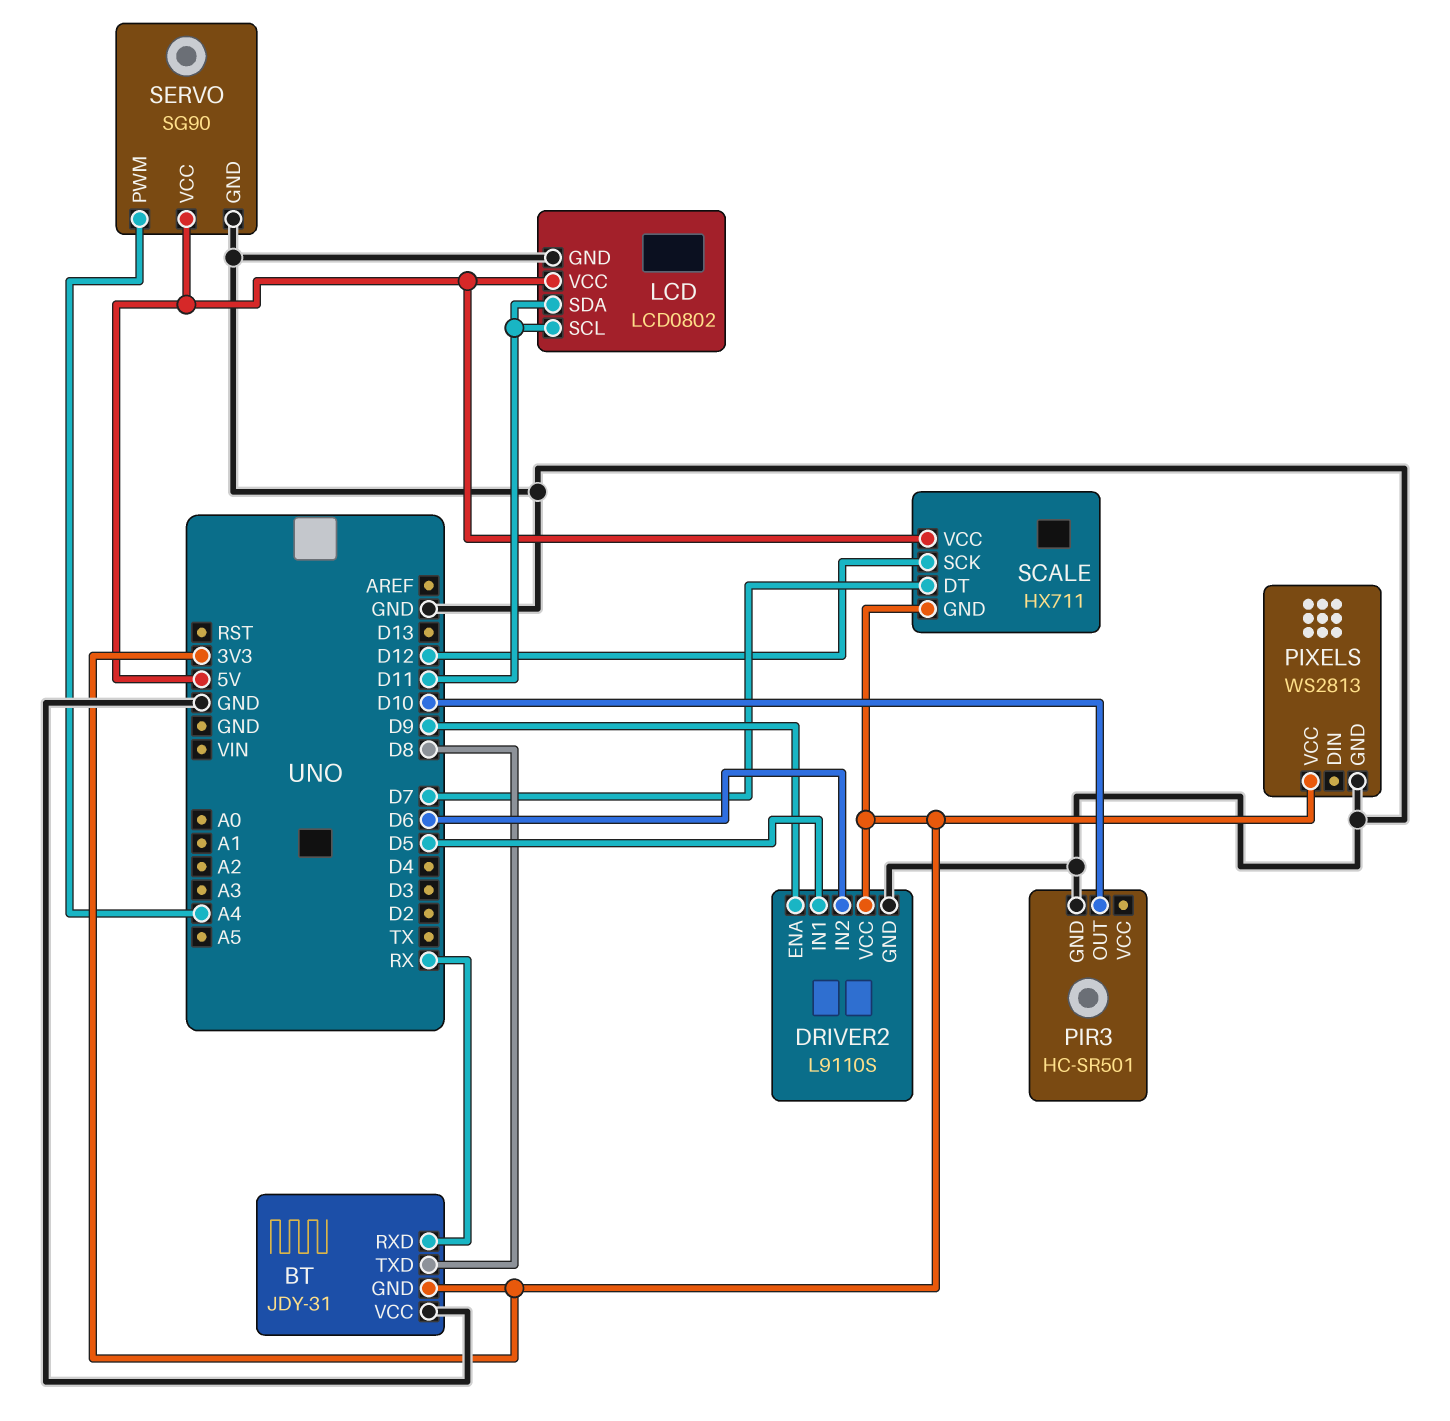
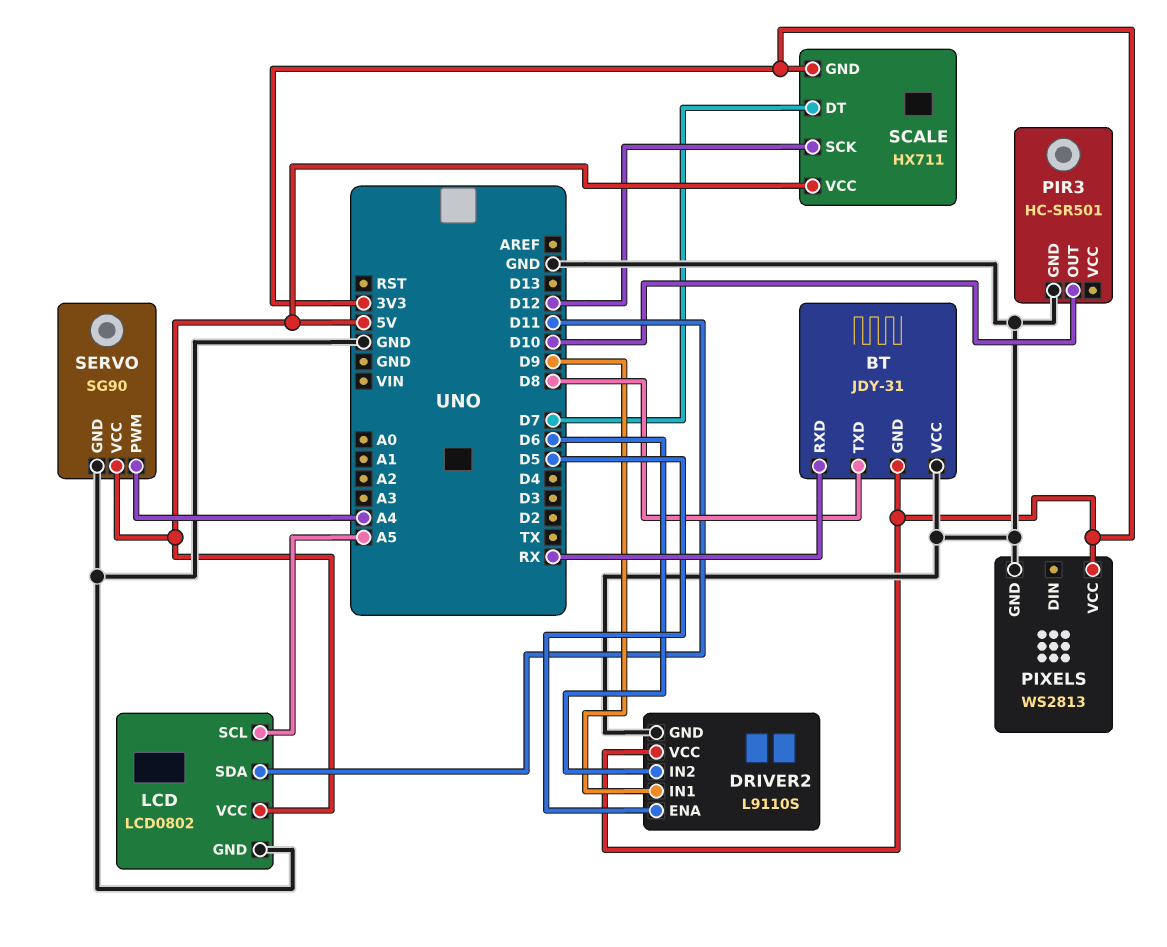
DRIVER2 pin ENA: D9 -> D5
DRIVER2 pin IN1: D5 -> D9
LCD pin SCL: D11 -> A5

